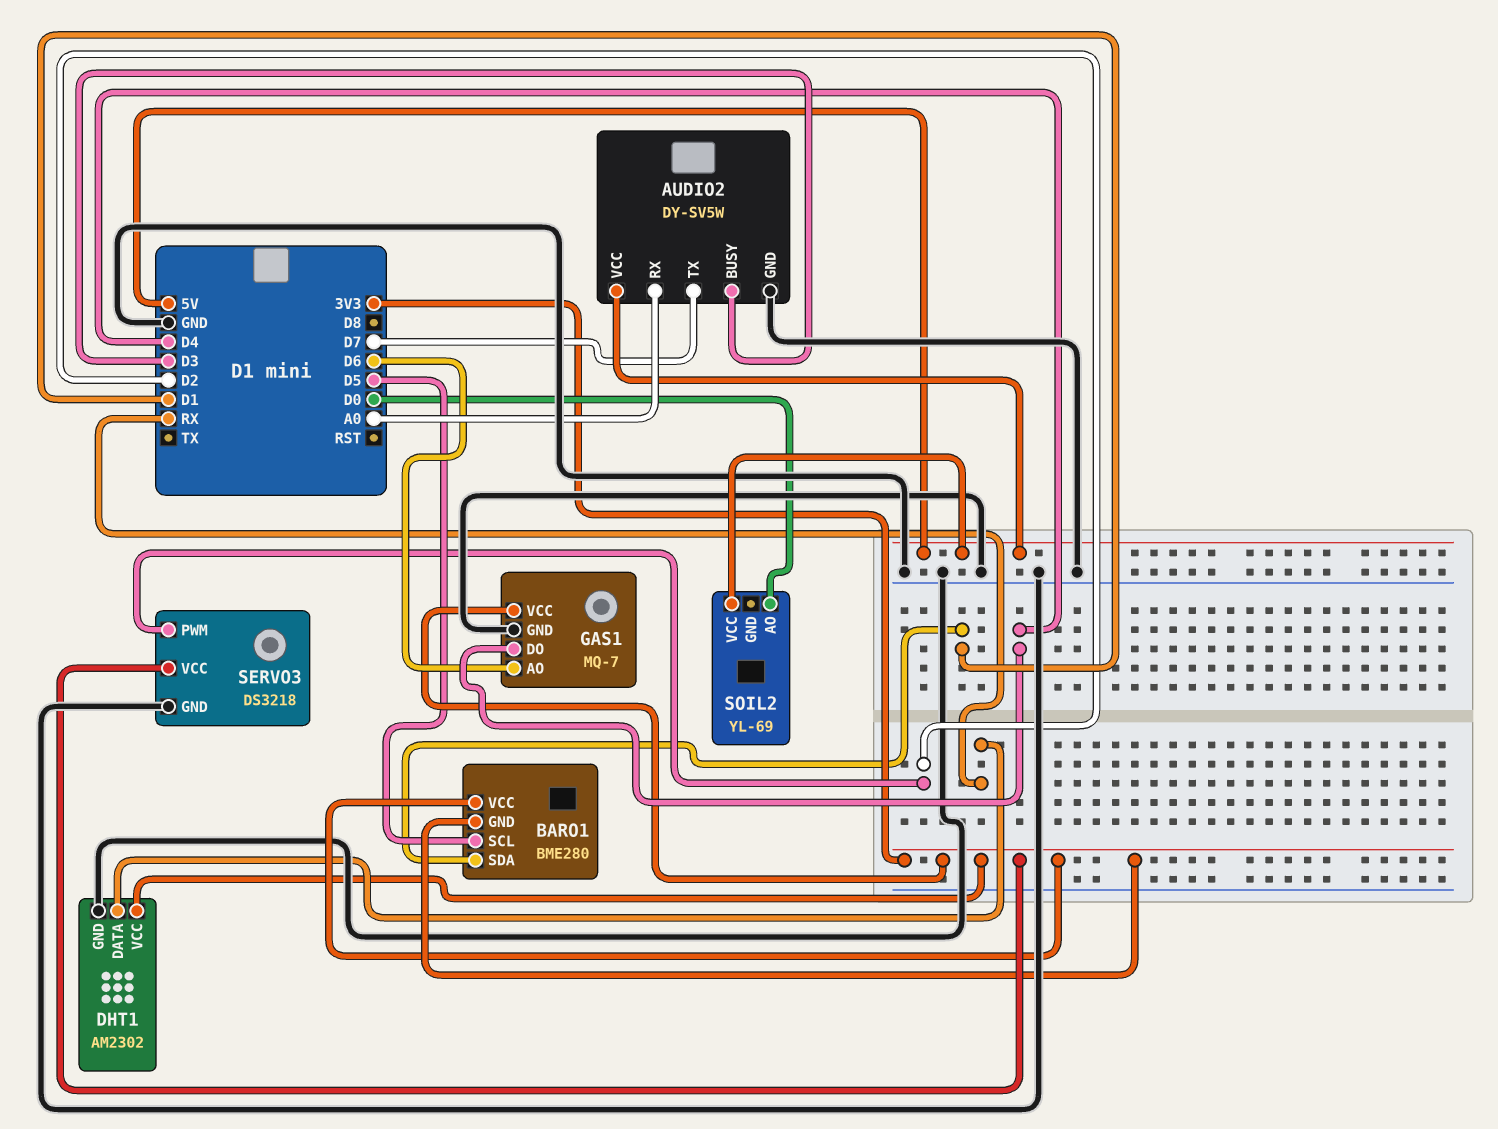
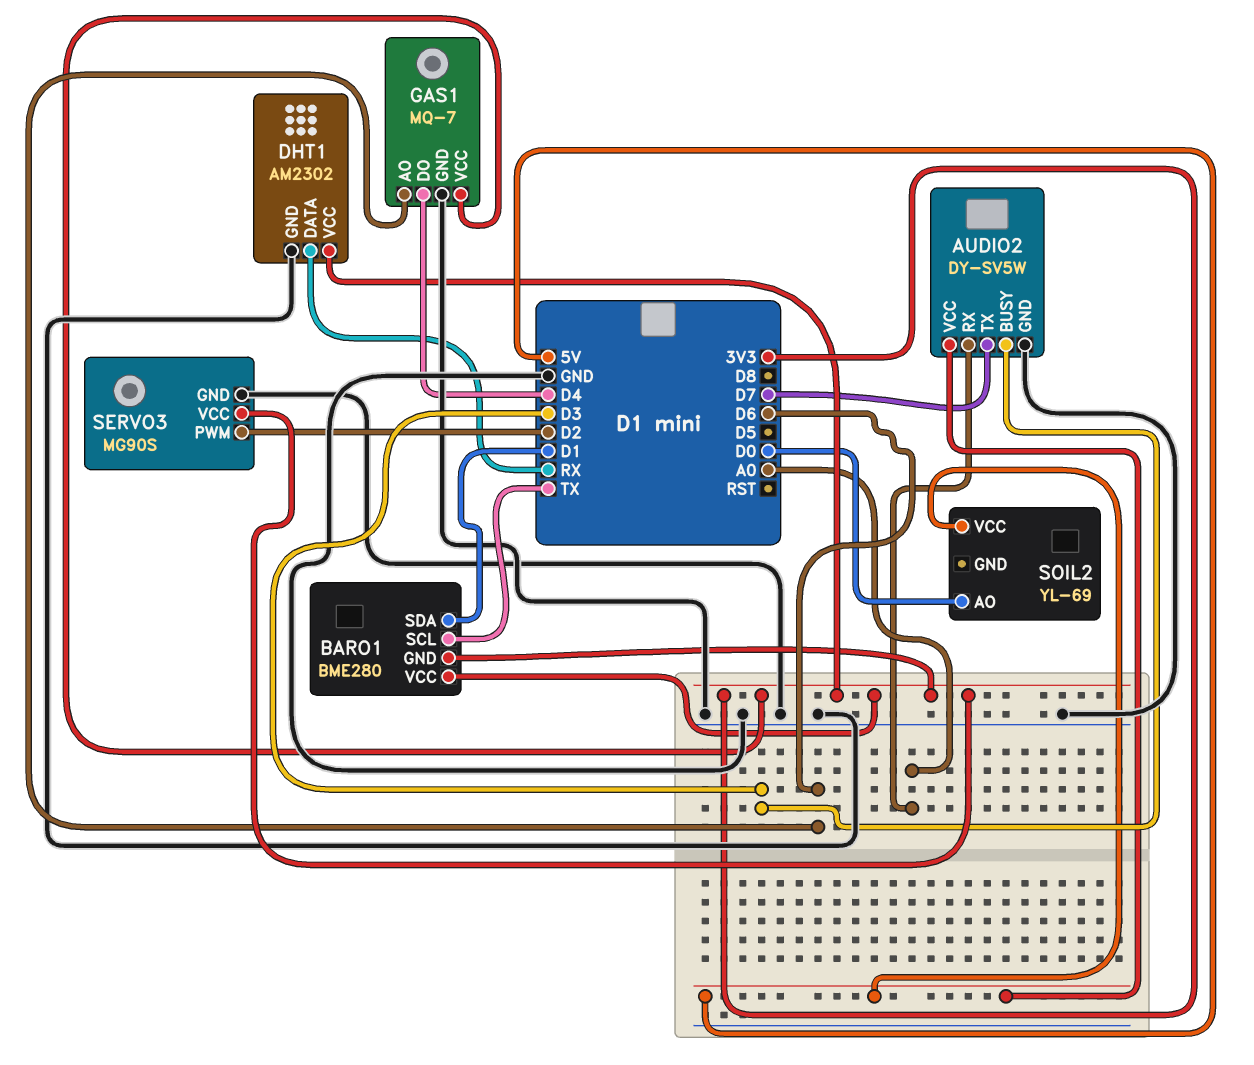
BARO1 pin SCL: D5 -> TX
SERVO3: DS3218 -> MG90S

